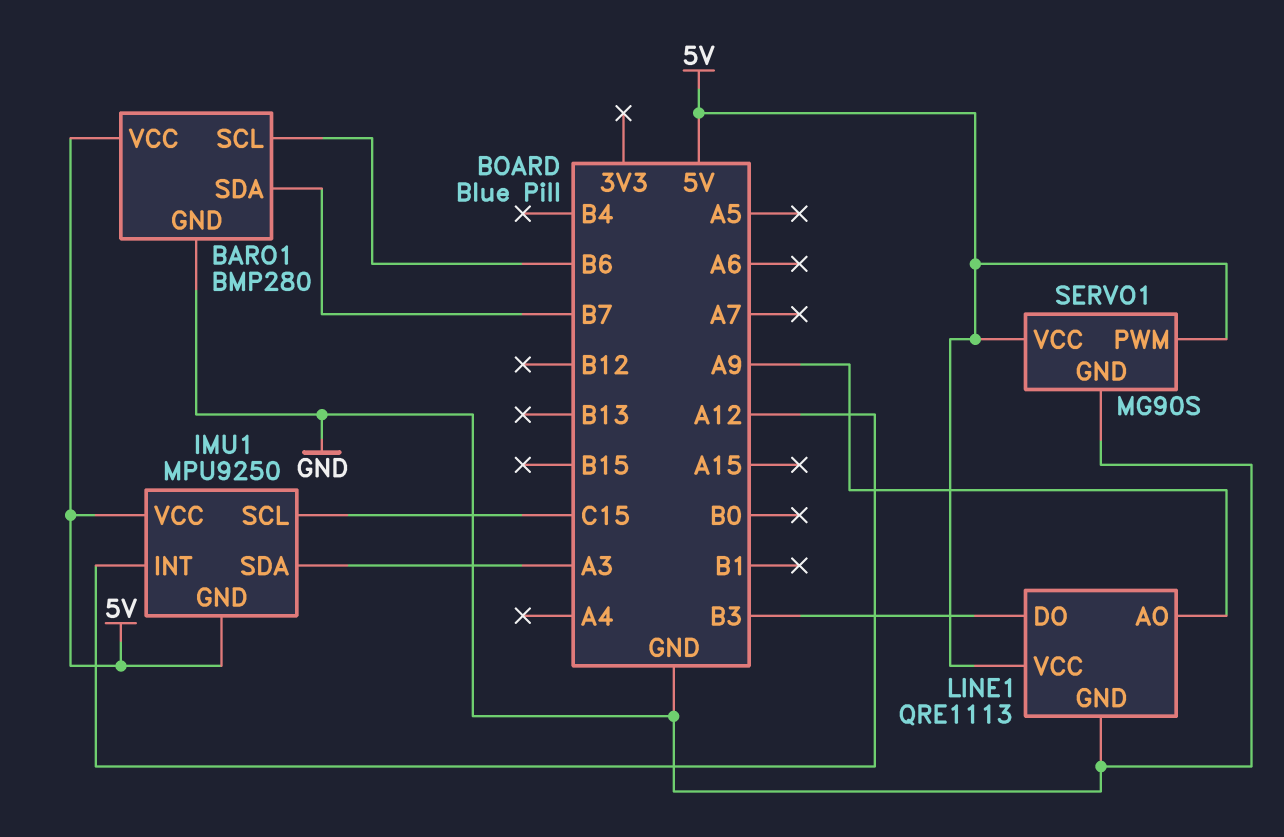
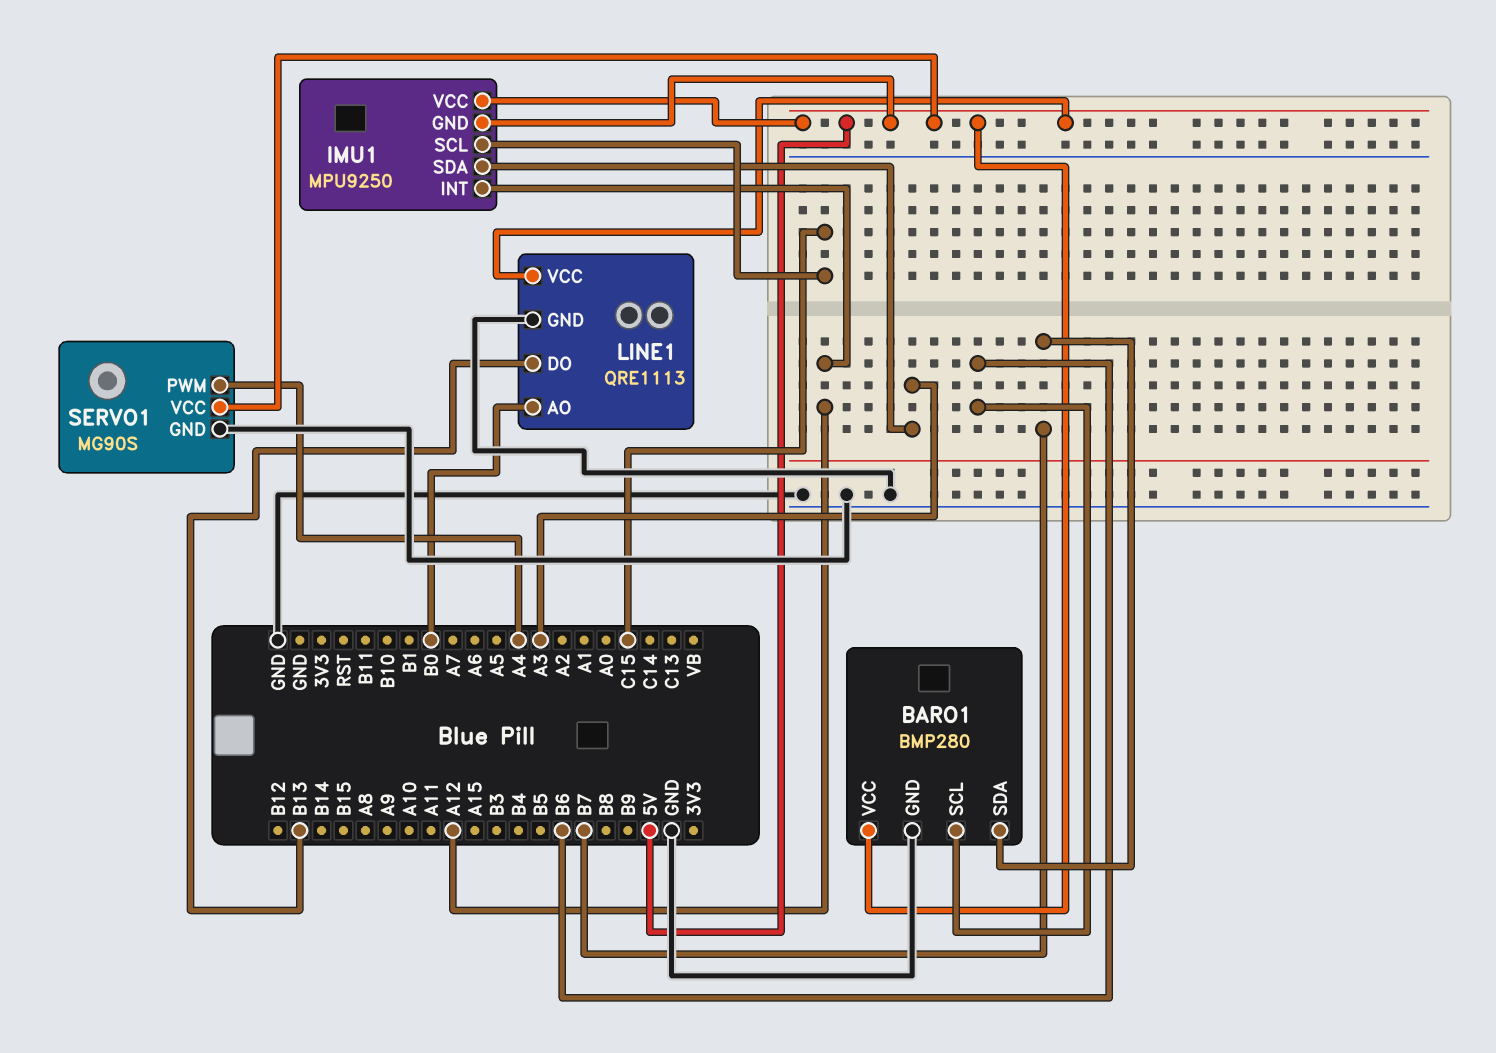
LINE1 pin AO: A9 -> B0
LINE1 pin DO: B3 -> B13
SERVO1 pin PWM: 5V -> A4

